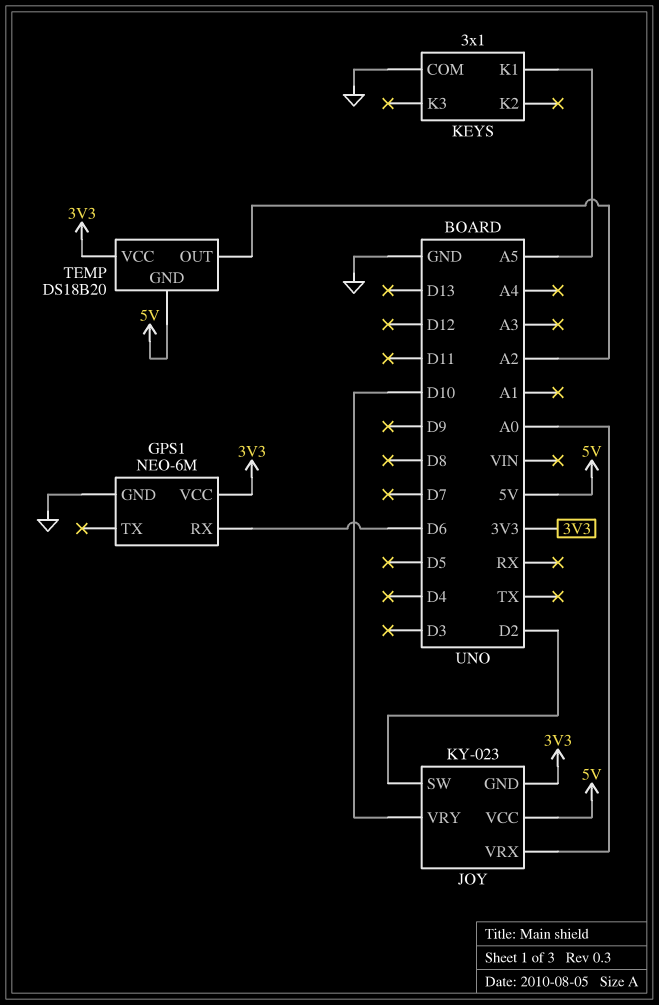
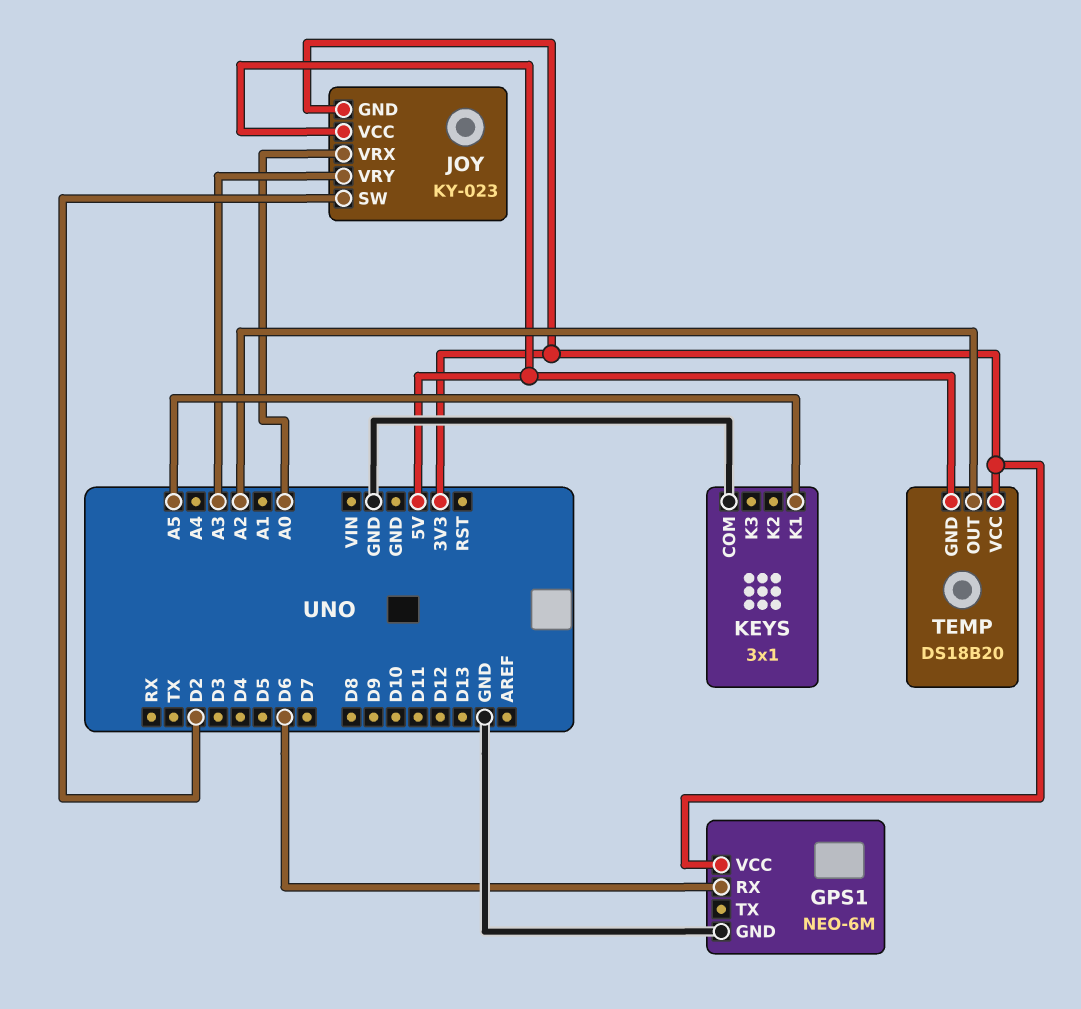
JOY pin VRY: D10 -> A3

